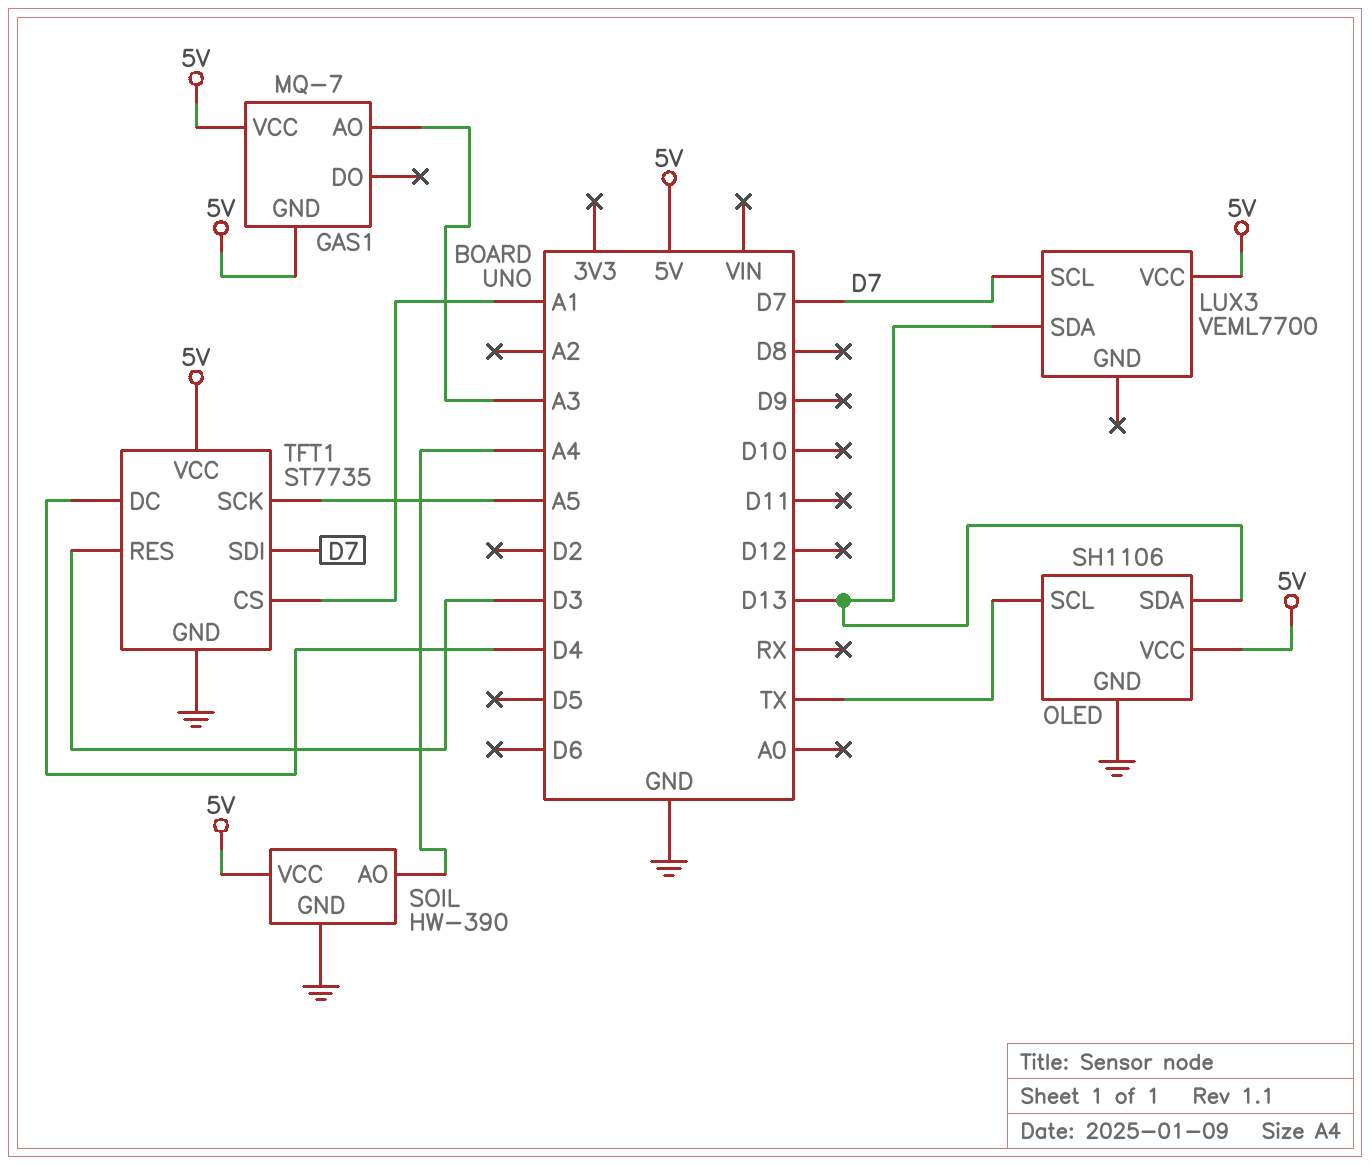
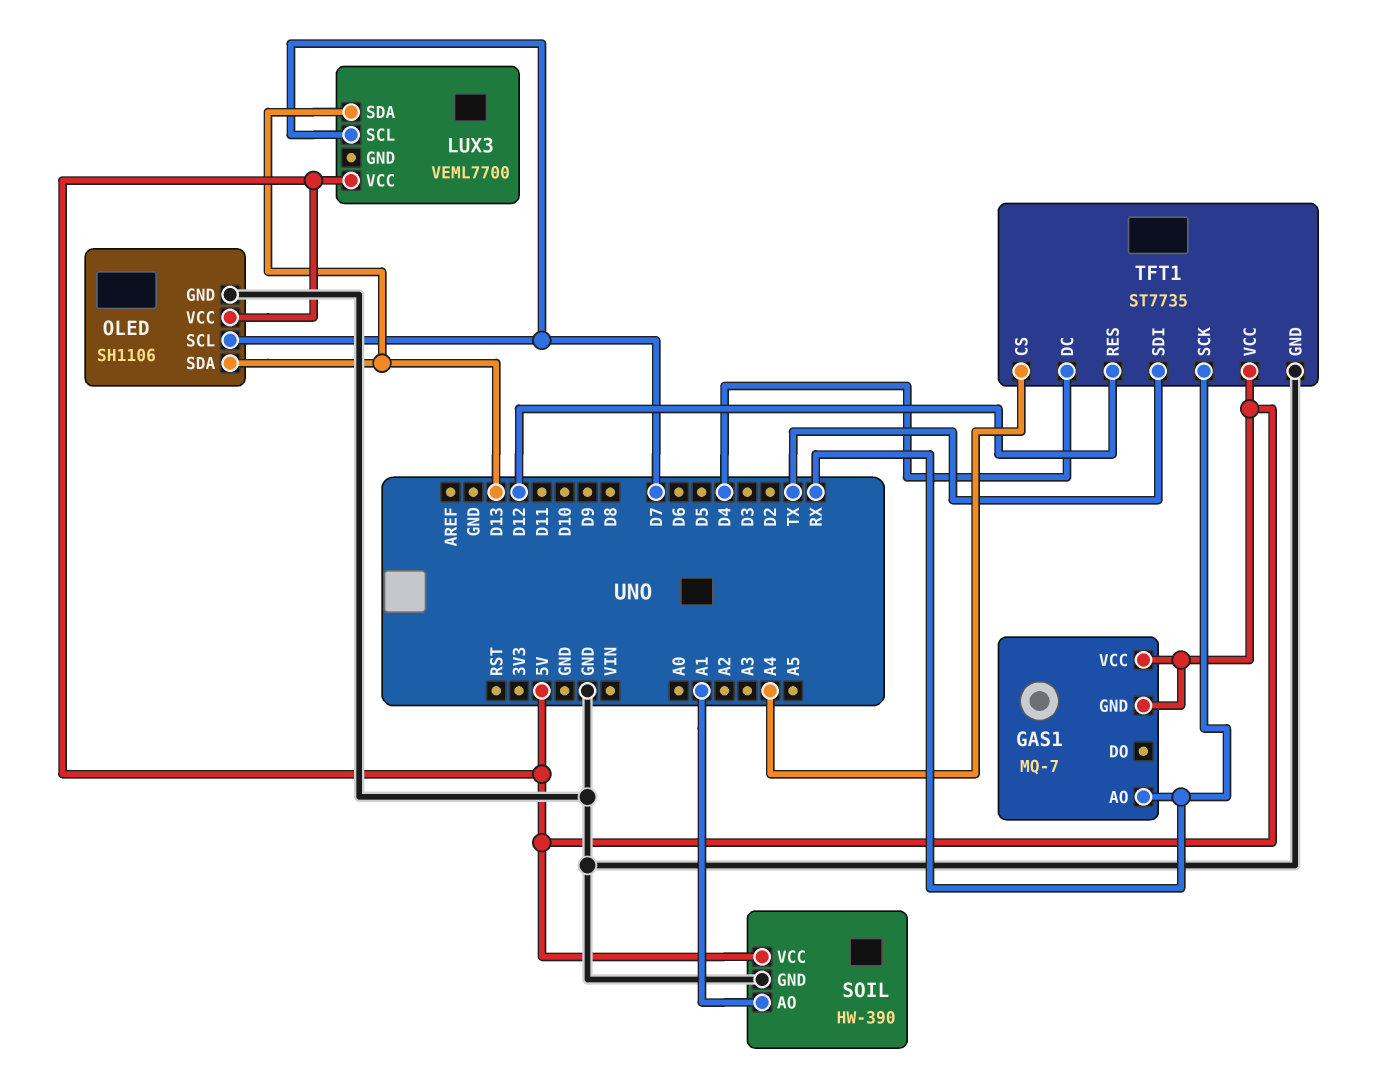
GAS1 pin AO: A3 -> RX
OLED pin SCL: TX -> D7
SOIL pin AO: A4 -> A1
TFT1 pin CS: A1 -> A4
TFT1 pin RES: D3 -> D12
TFT1 pin SCK: A5 -> RX
TFT1 pin SDI: D7 -> TX

